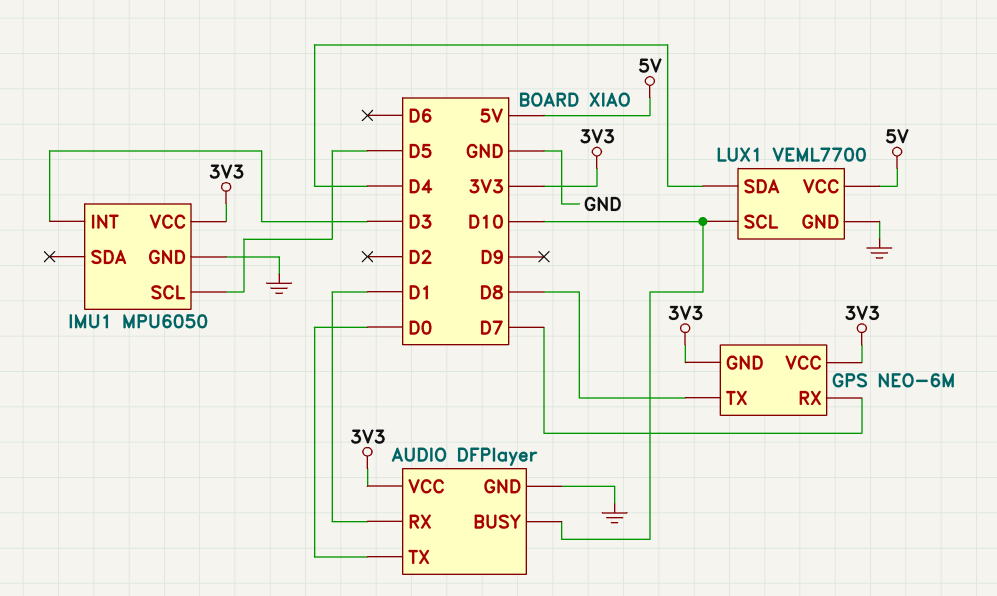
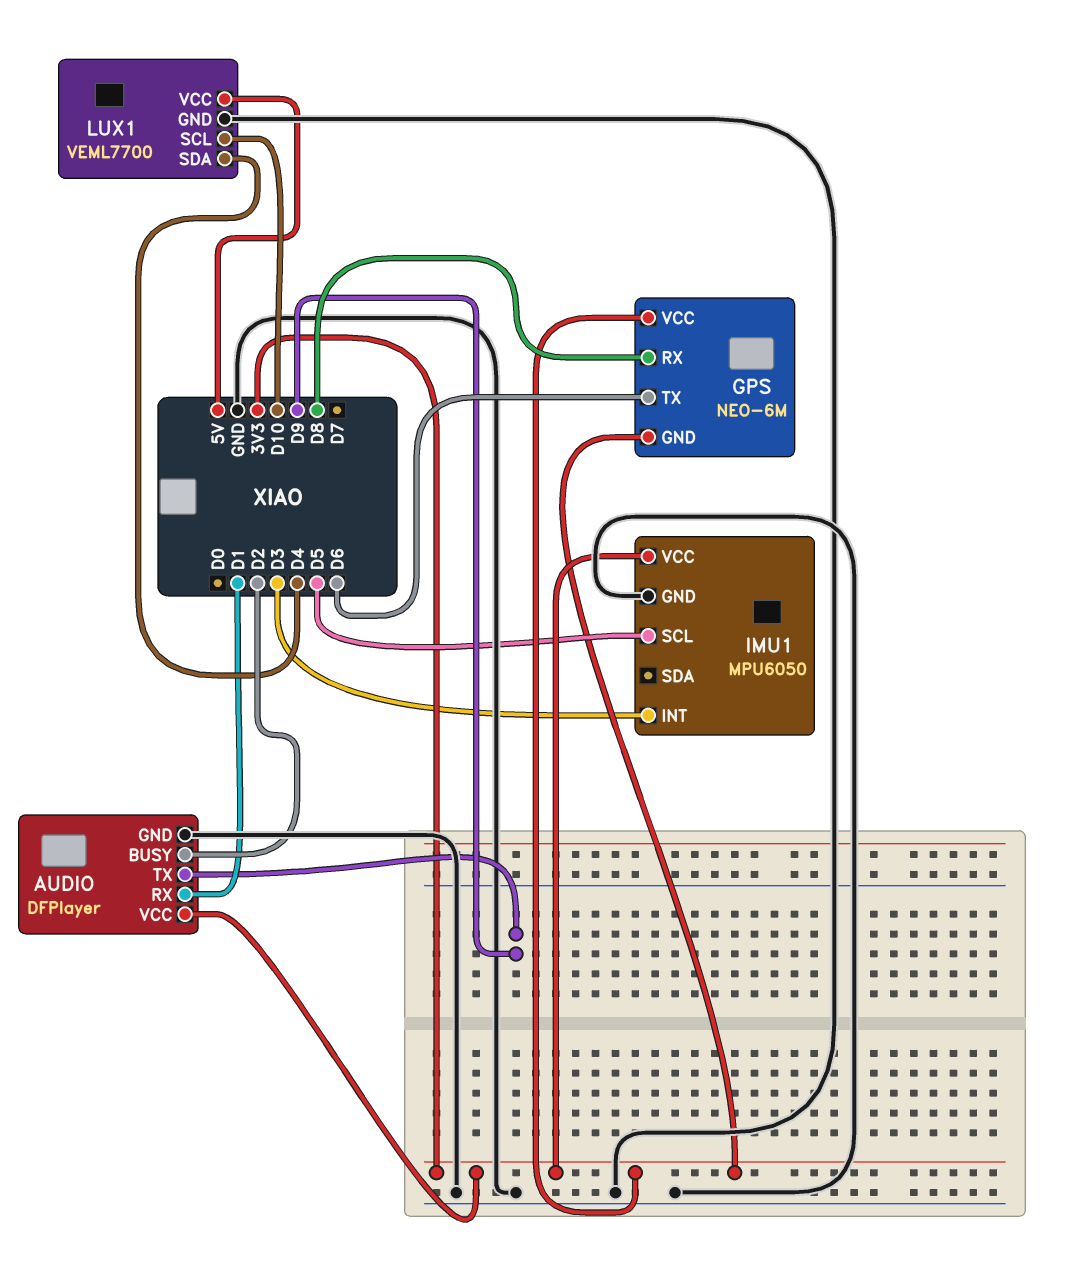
AUDIO pin BUSY: D10 -> D2
AUDIO pin TX: D0 -> D9
GPS pin RX: D7 -> D8
GPS pin TX: D8 -> D6

